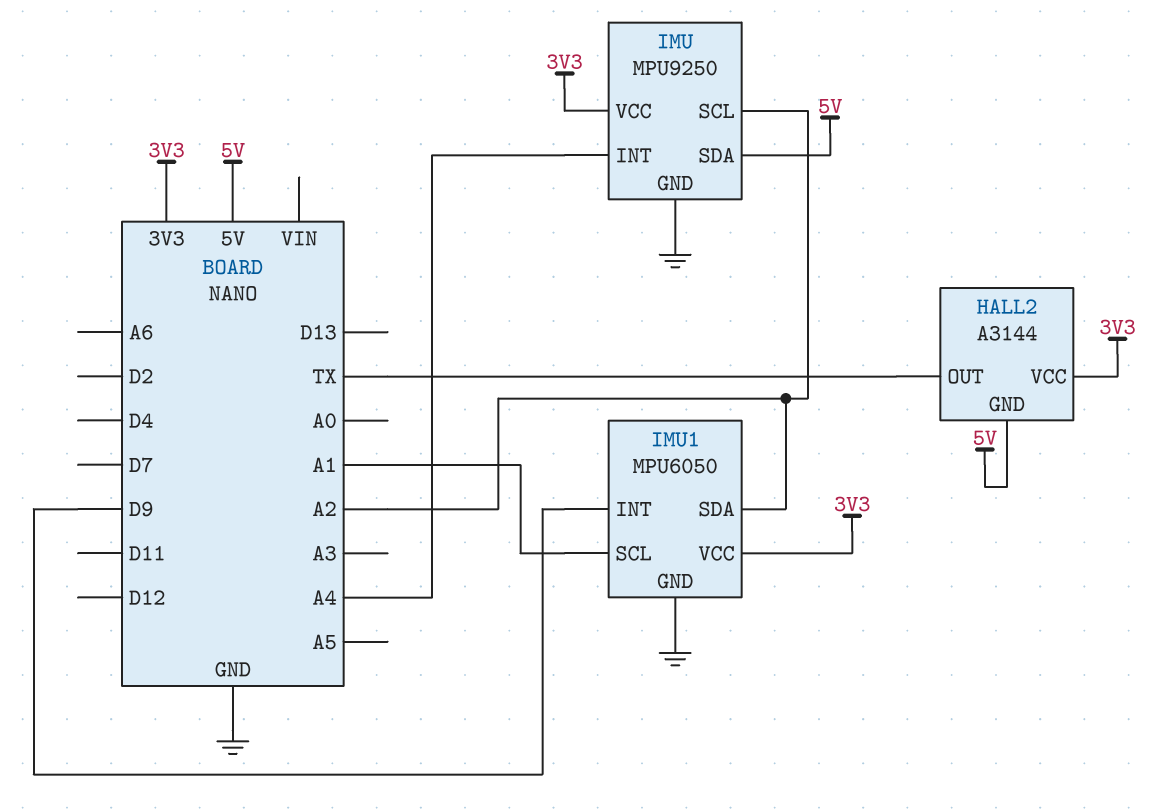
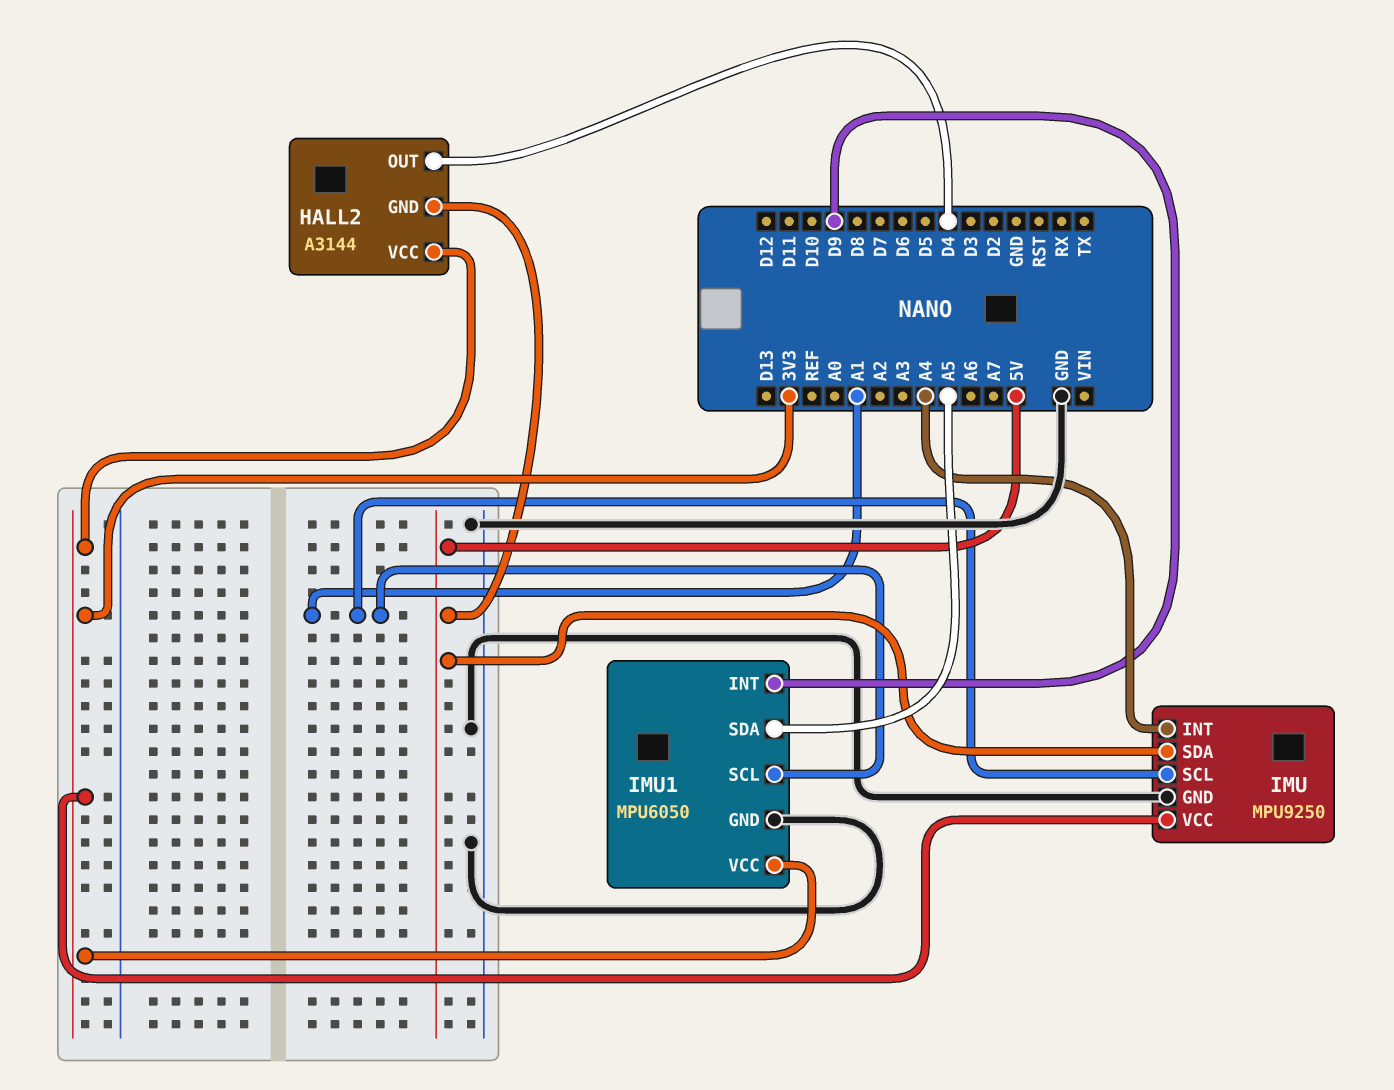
HALL2 pin OUT: TX -> D4
IMU pin SCL: A2 -> A1
IMU1 pin SDA: A2 -> A5

